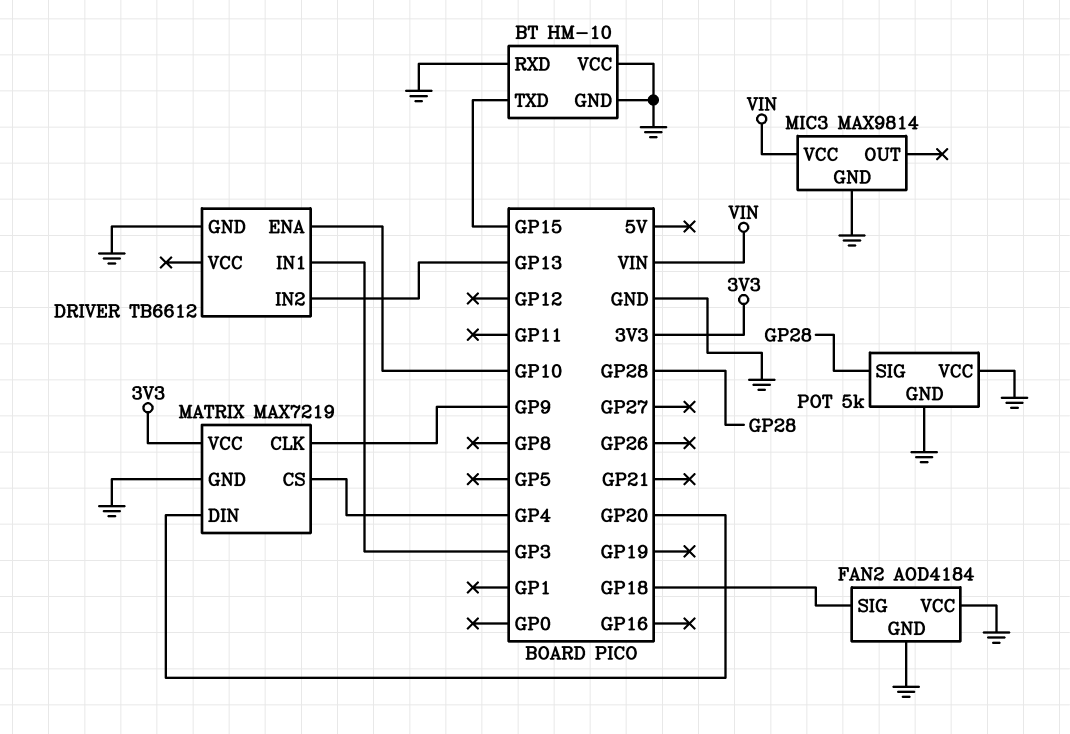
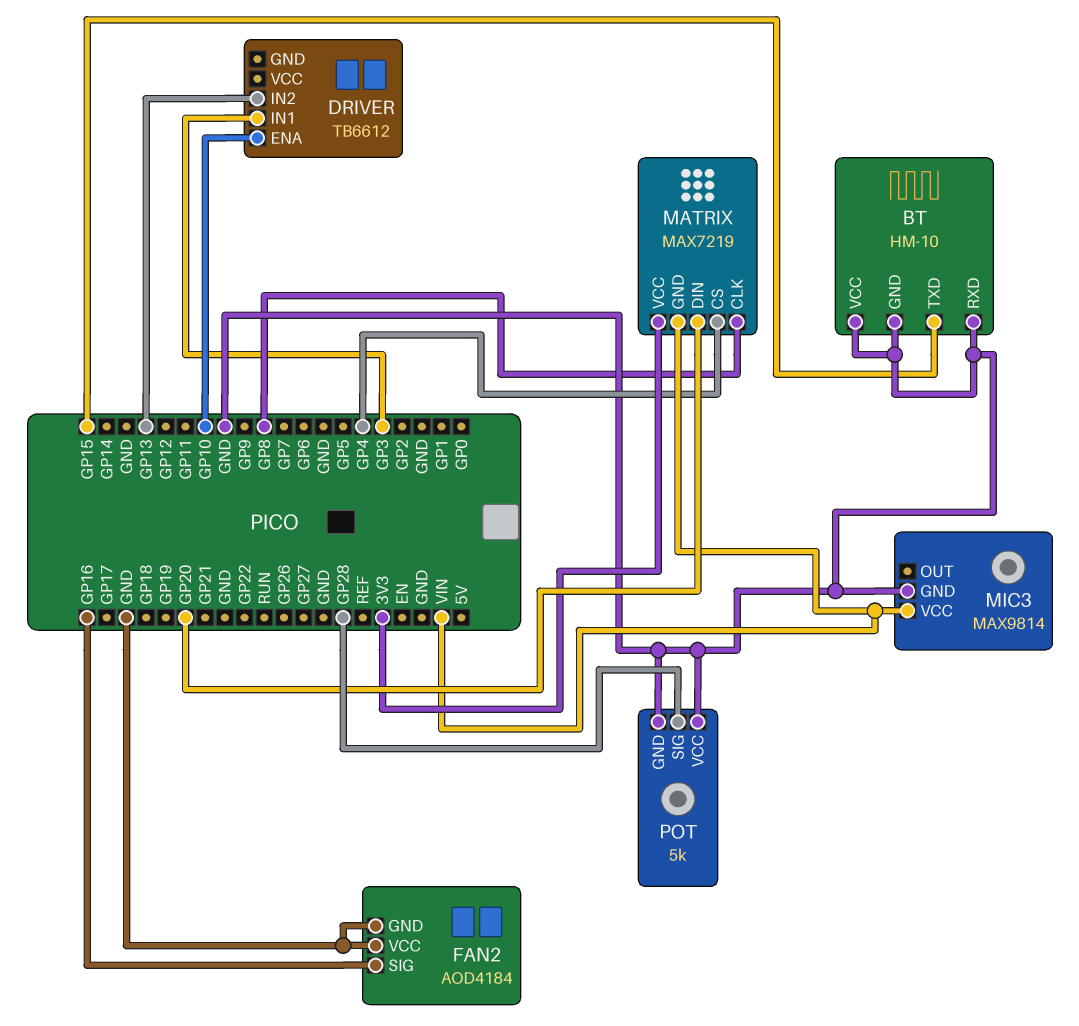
DRIVER pin GND: GND -> none
FAN2 pin SIG: GP18 -> GP16
MATRIX pin CLK: GP9 -> GP8
MATRIX pin GND: GND -> VIN

